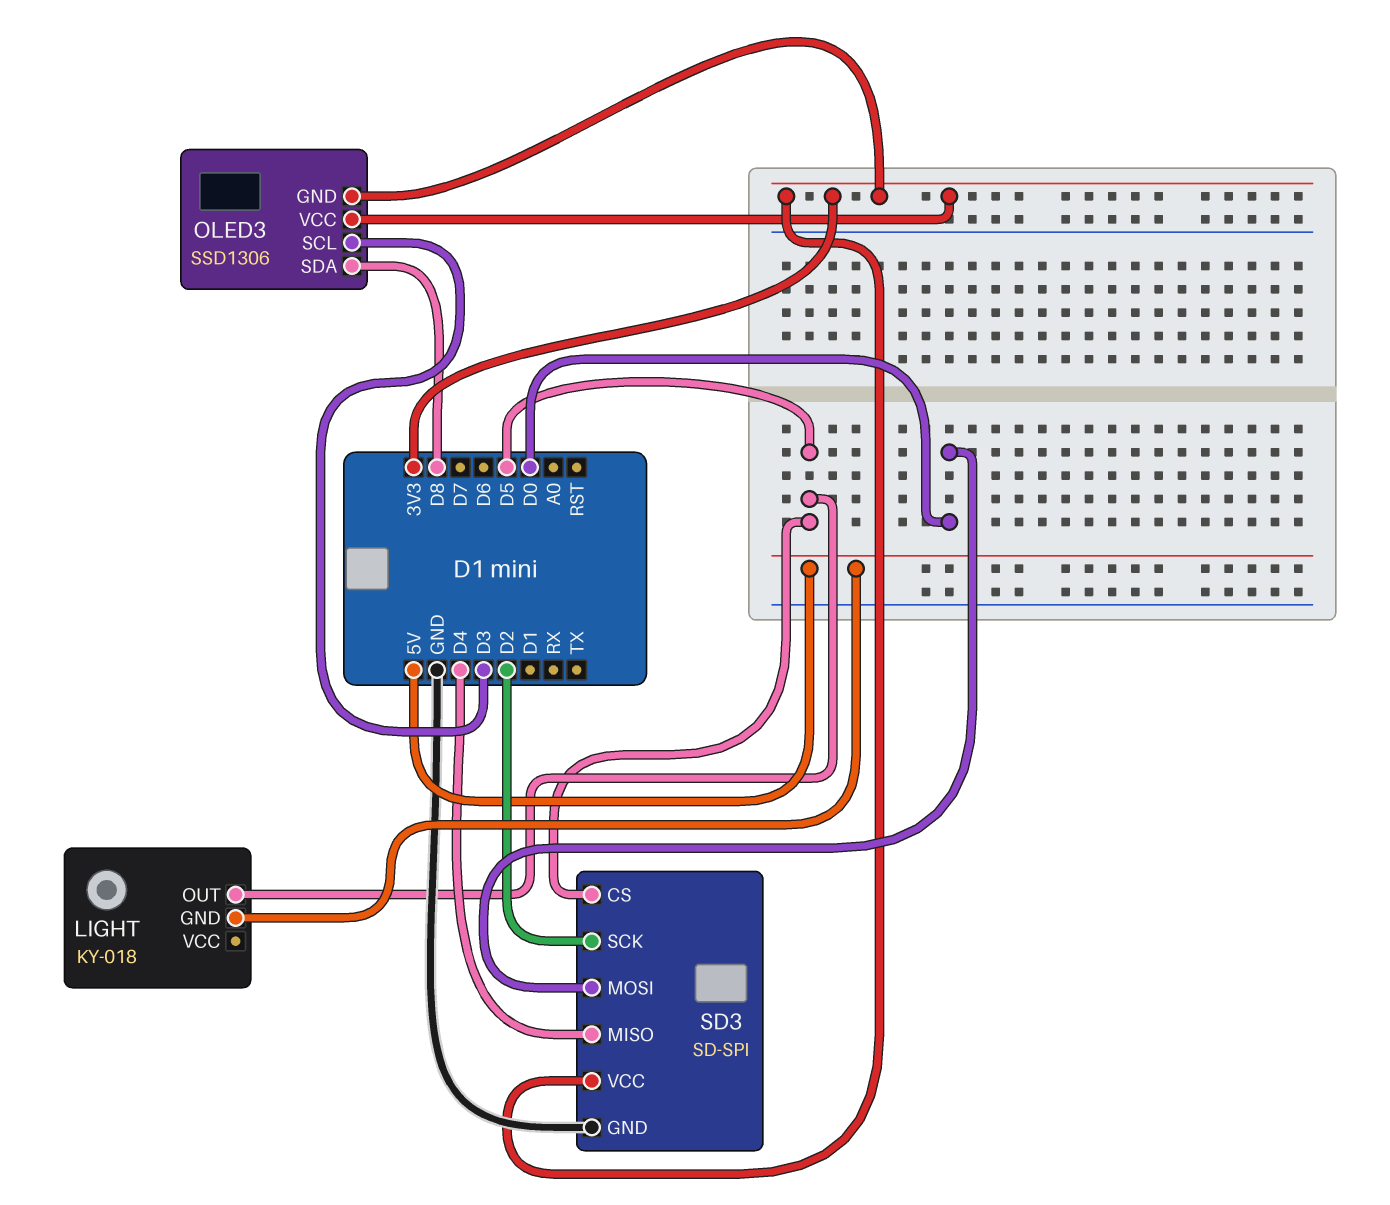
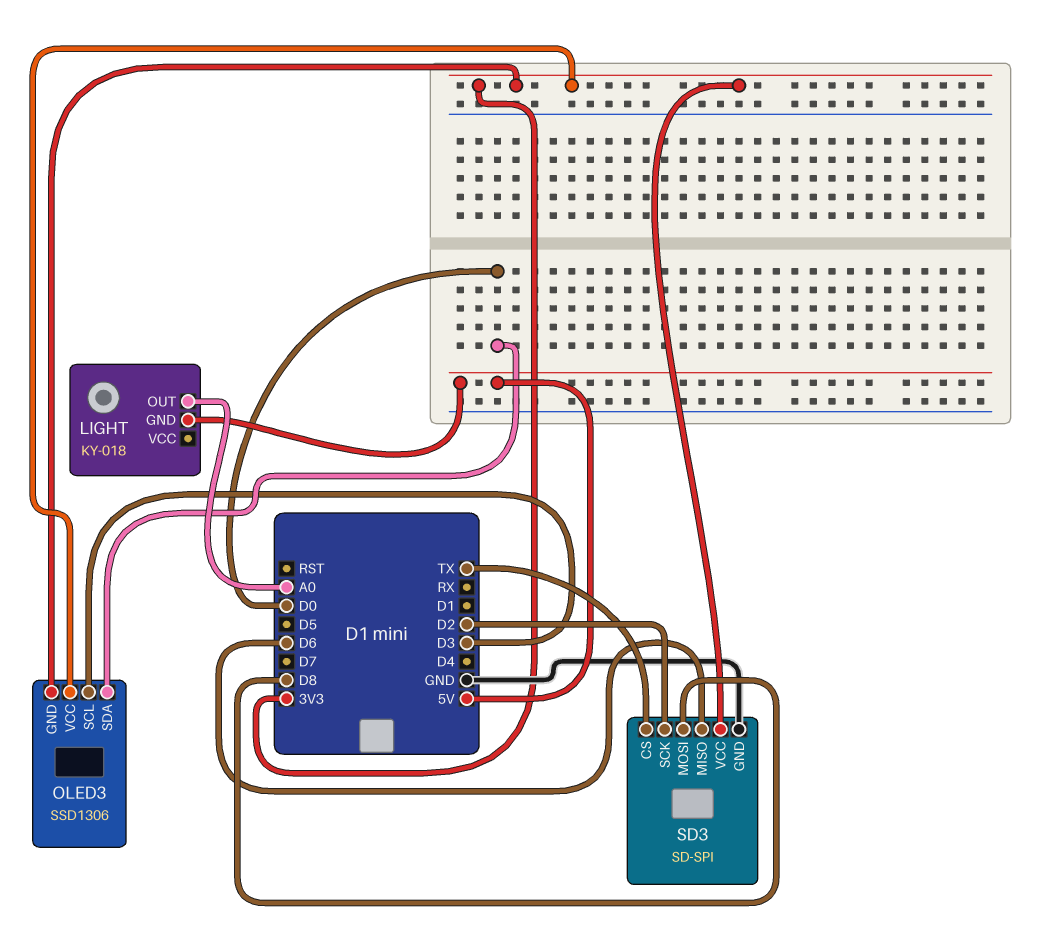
LIGHT pin OUT: D5 -> A0
OLED3 pin SDA: D8 -> D0
SD3 pin CS: D5 -> TX
SD3 pin MISO: D4 -> D6
SD3 pin MOSI: D0 -> D8

